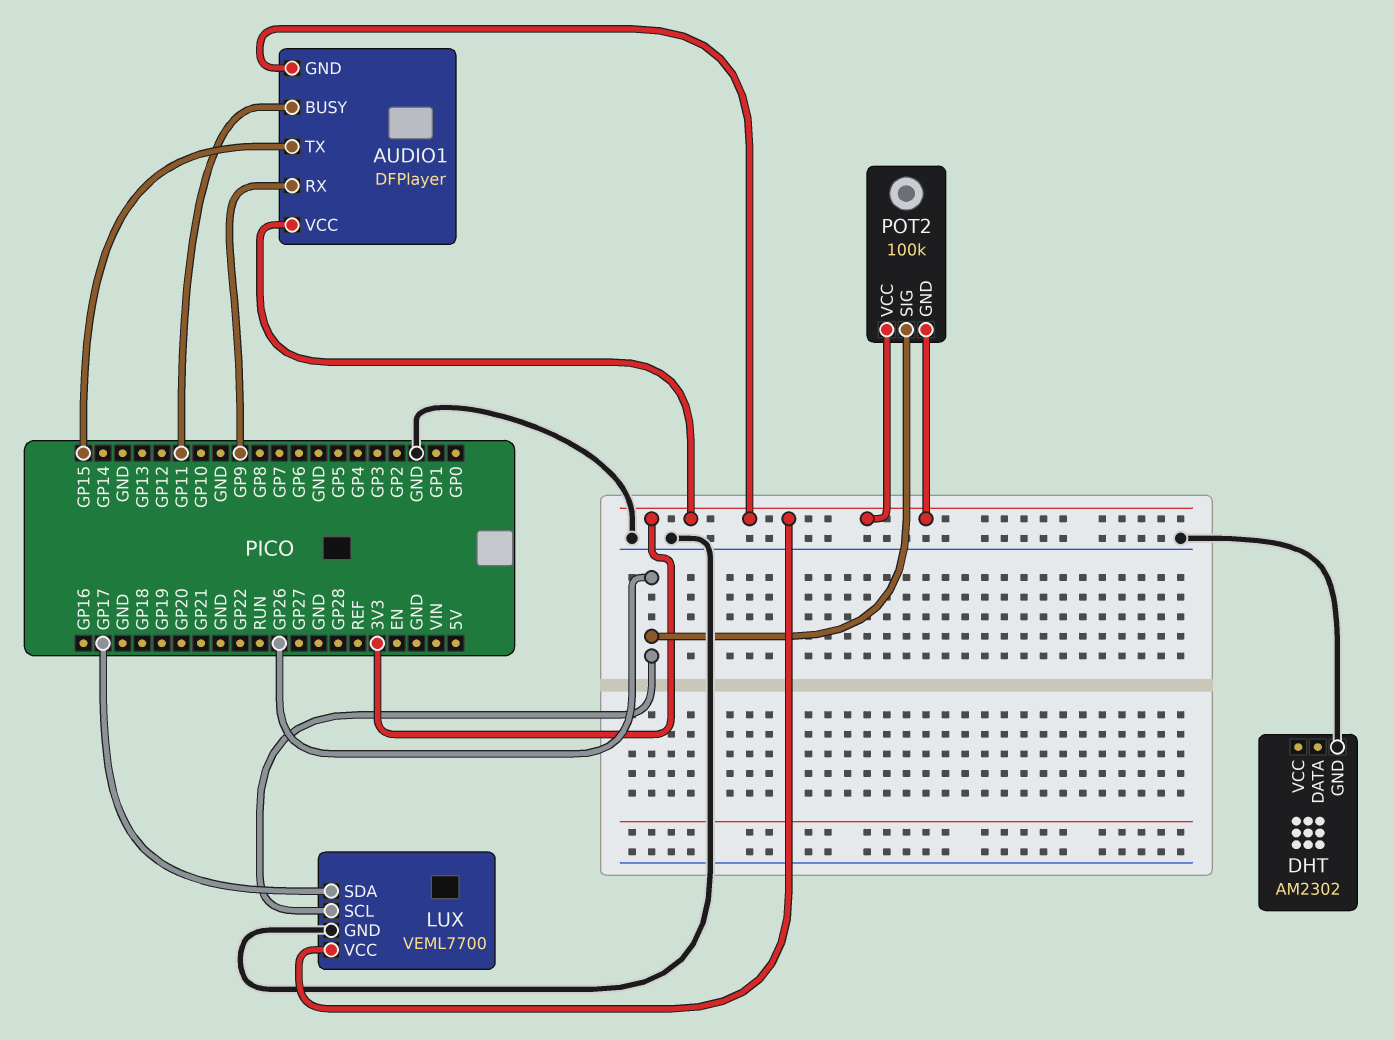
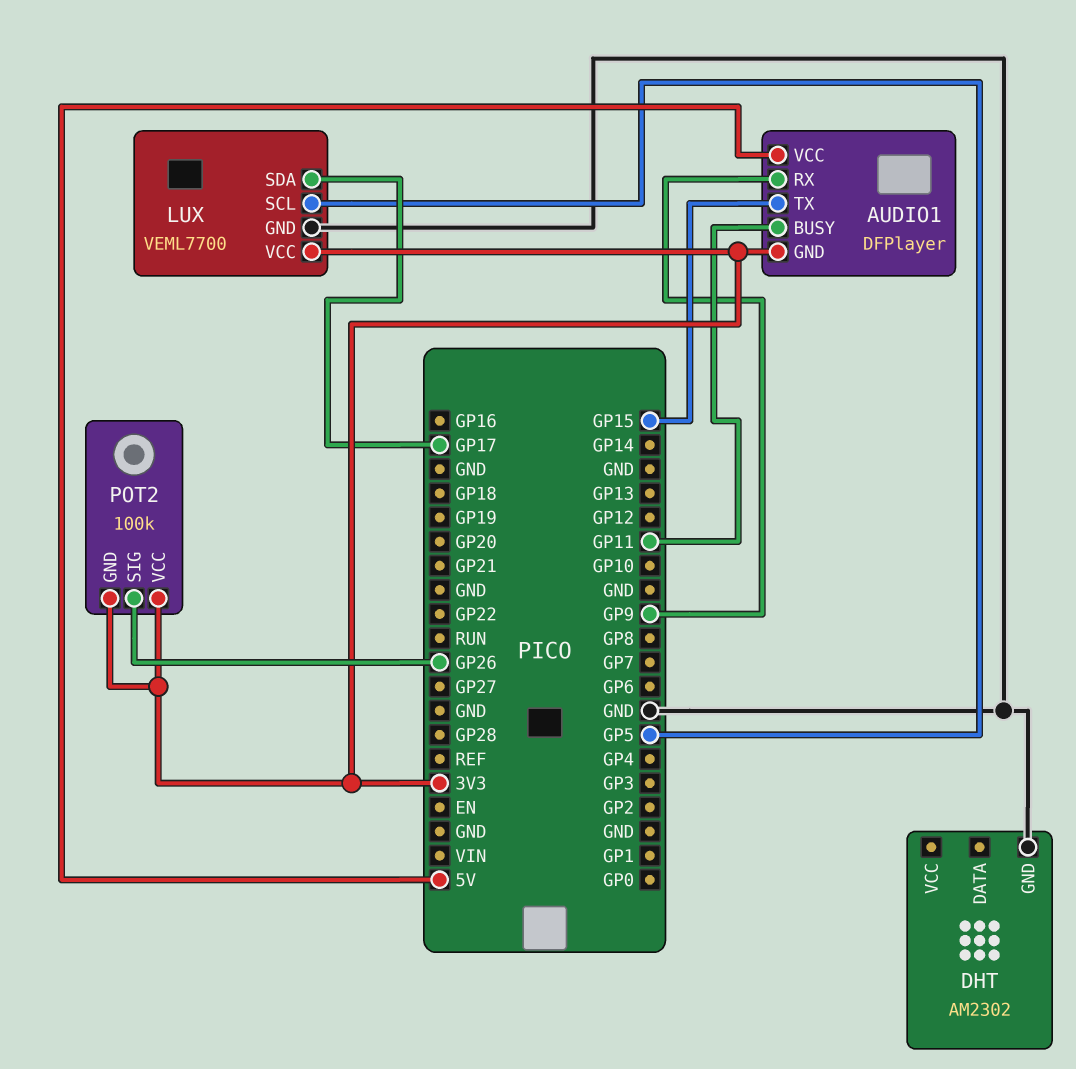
AUDIO1 pin VCC: 3V3 -> 5V
LUX pin SCL: GP26 -> GP5

